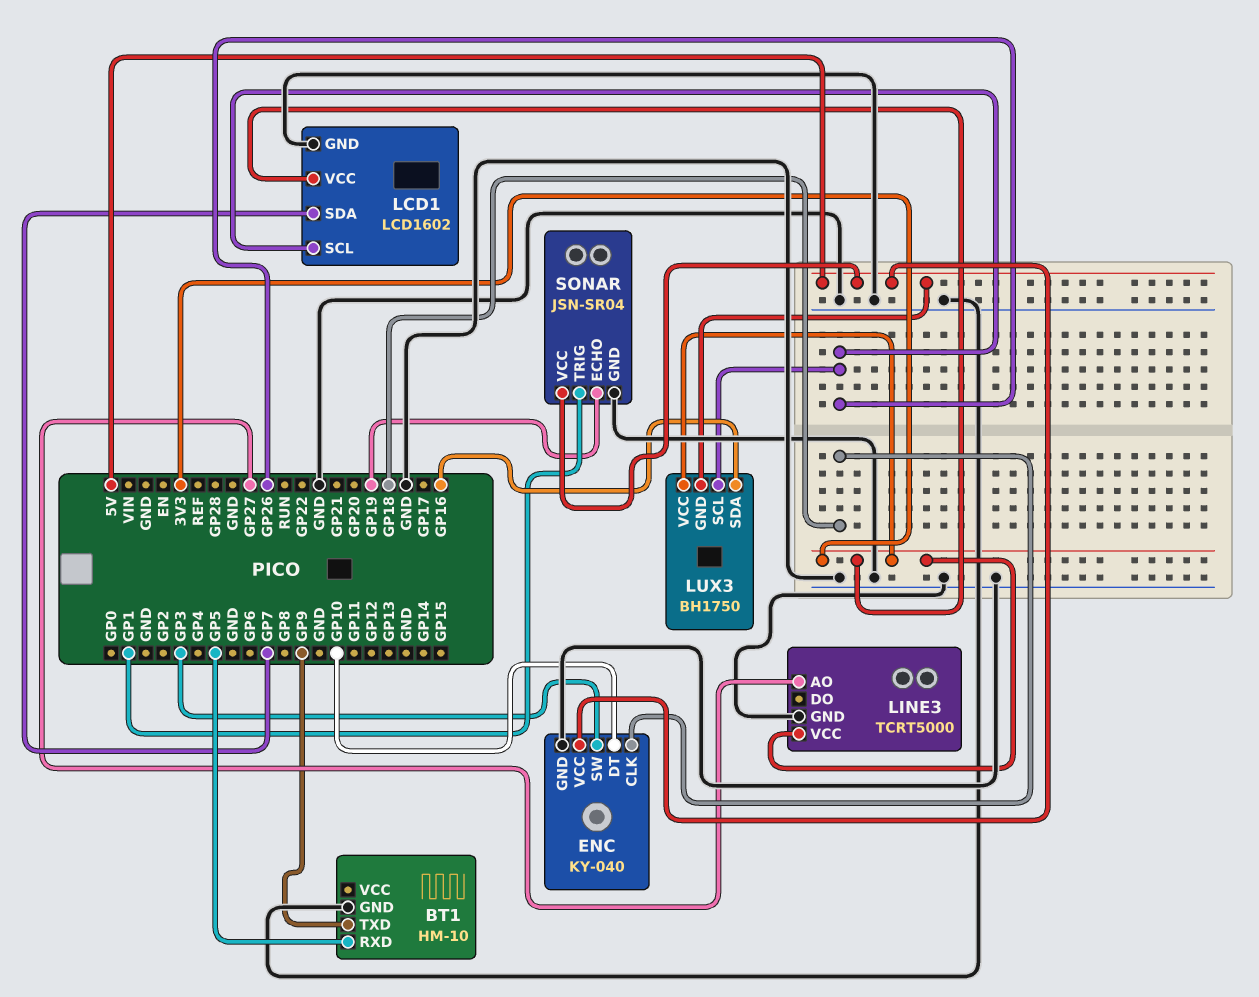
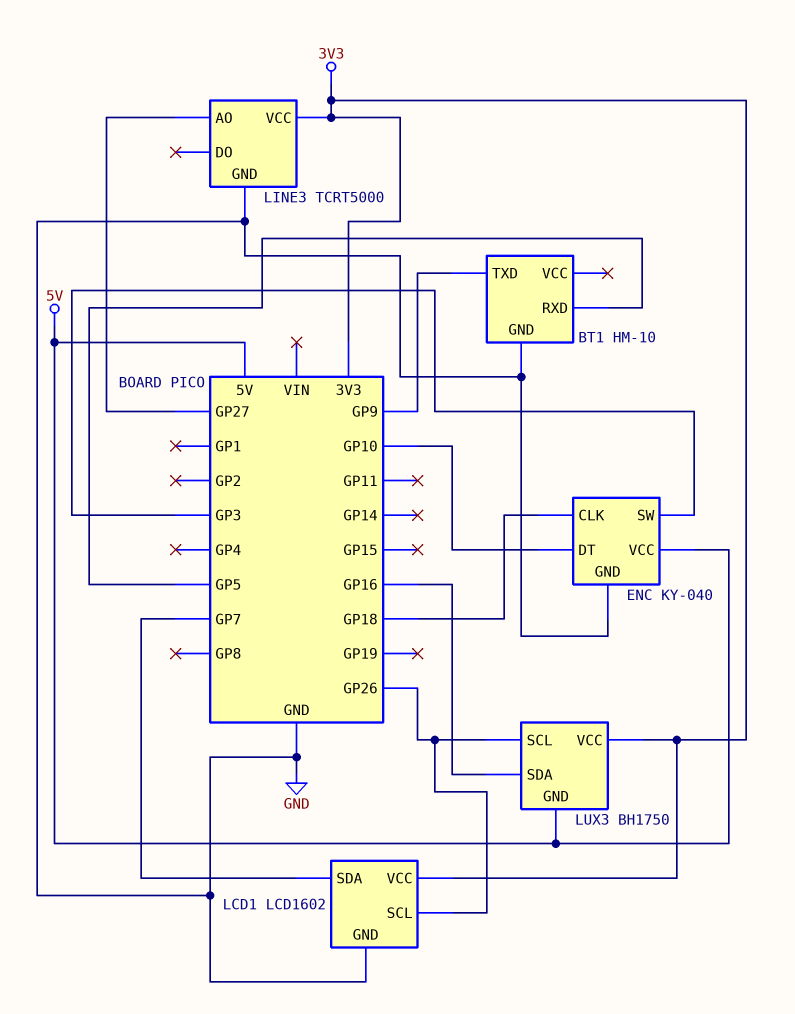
SONAR: JSN-SR04 -> none
SONAR pin ECHO: GP19 -> none
SONAR pin GND: GND -> none
SONAR pin TRIG: GP1 -> none
SONAR pin VCC: 5V -> none

